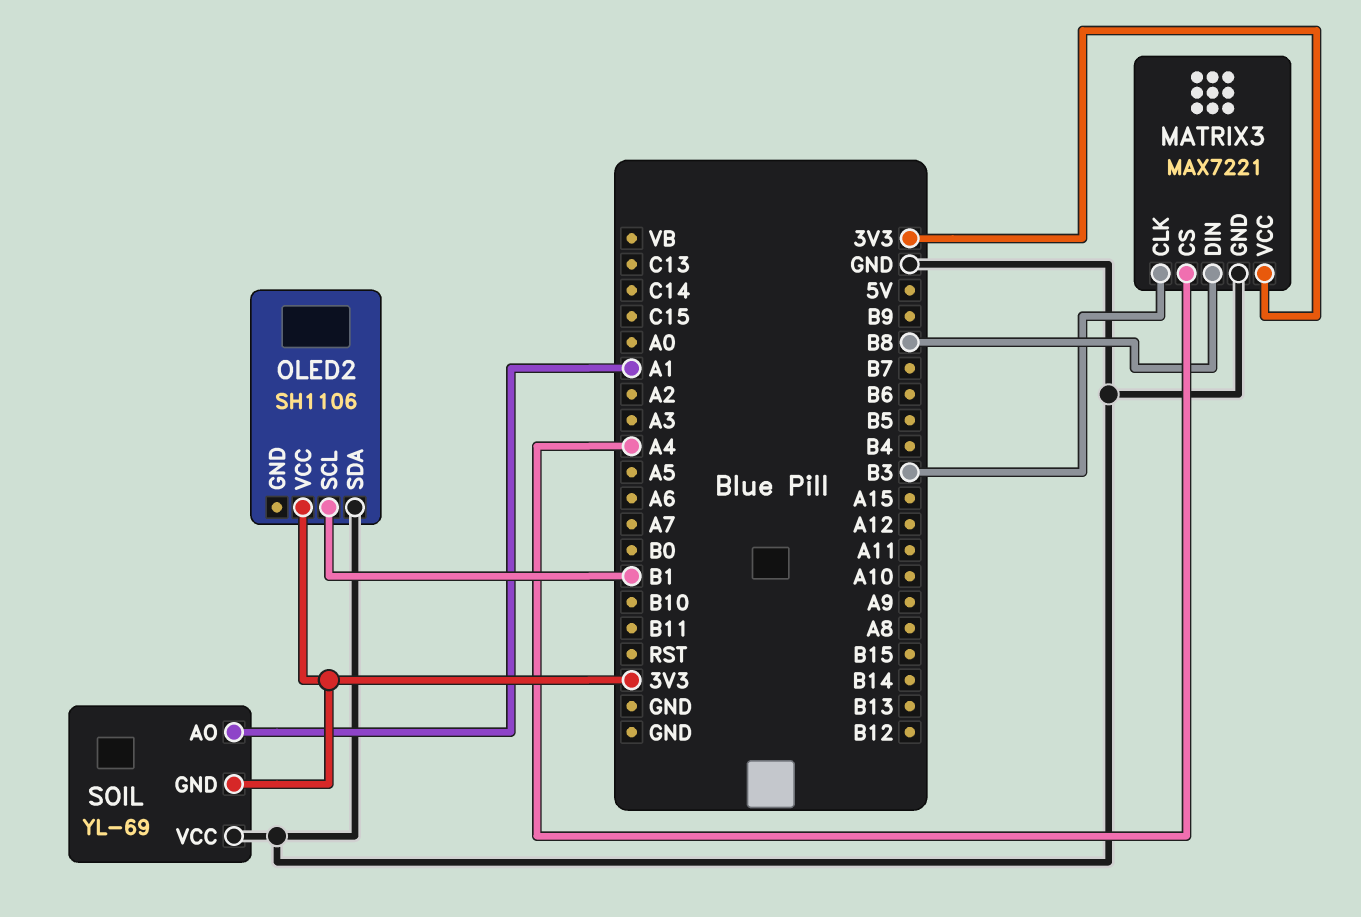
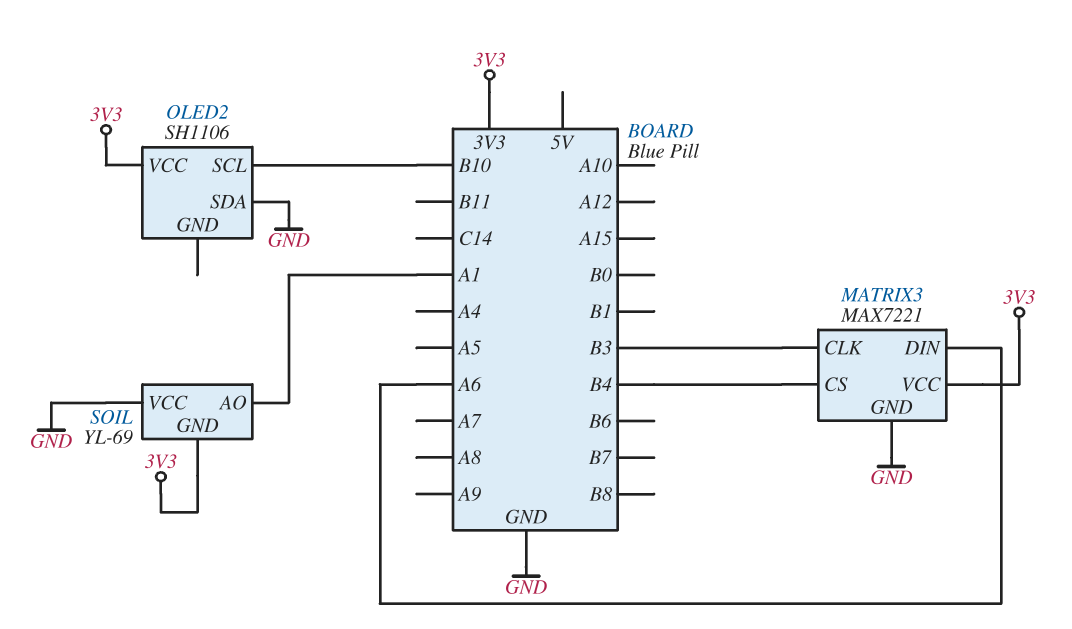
MATRIX3 pin CS: A4 -> B4
MATRIX3 pin DIN: B8 -> A6
OLED2 pin SCL: B1 -> B10

